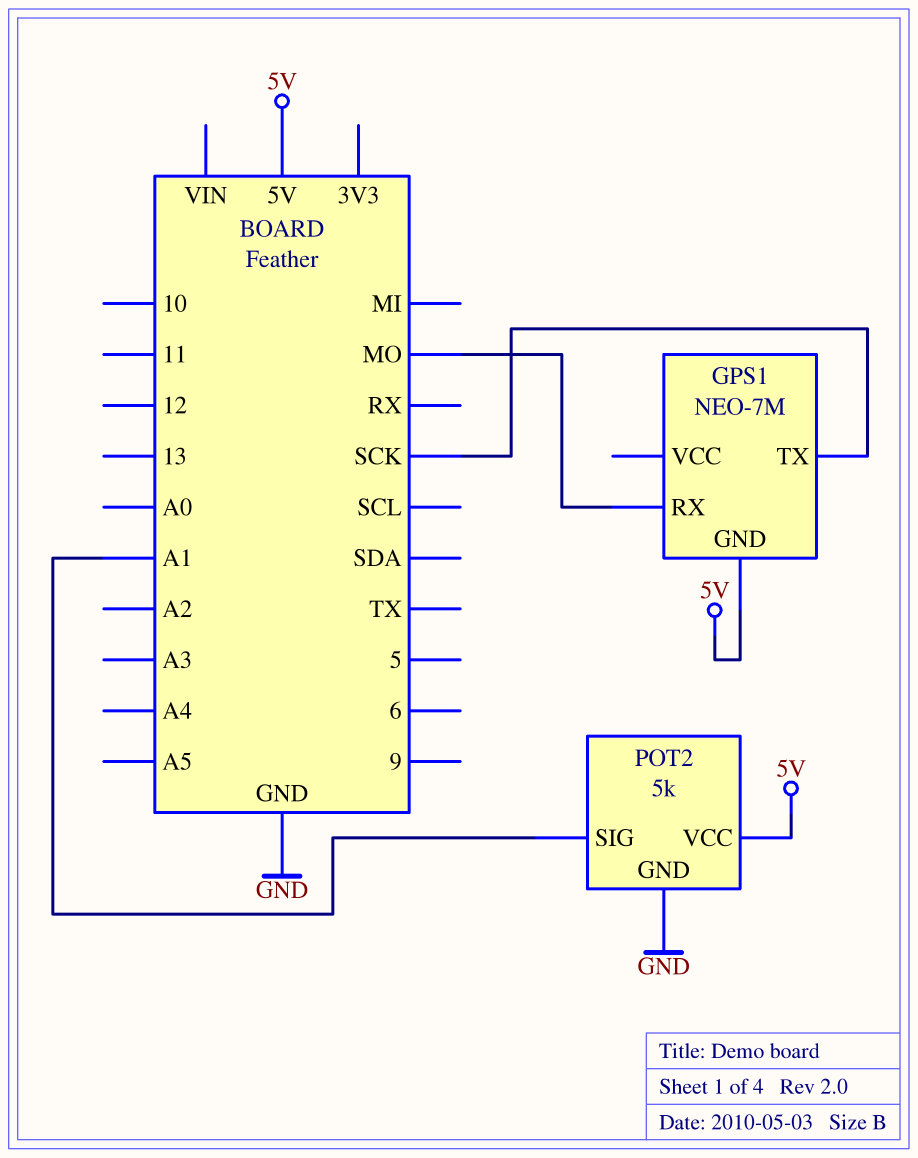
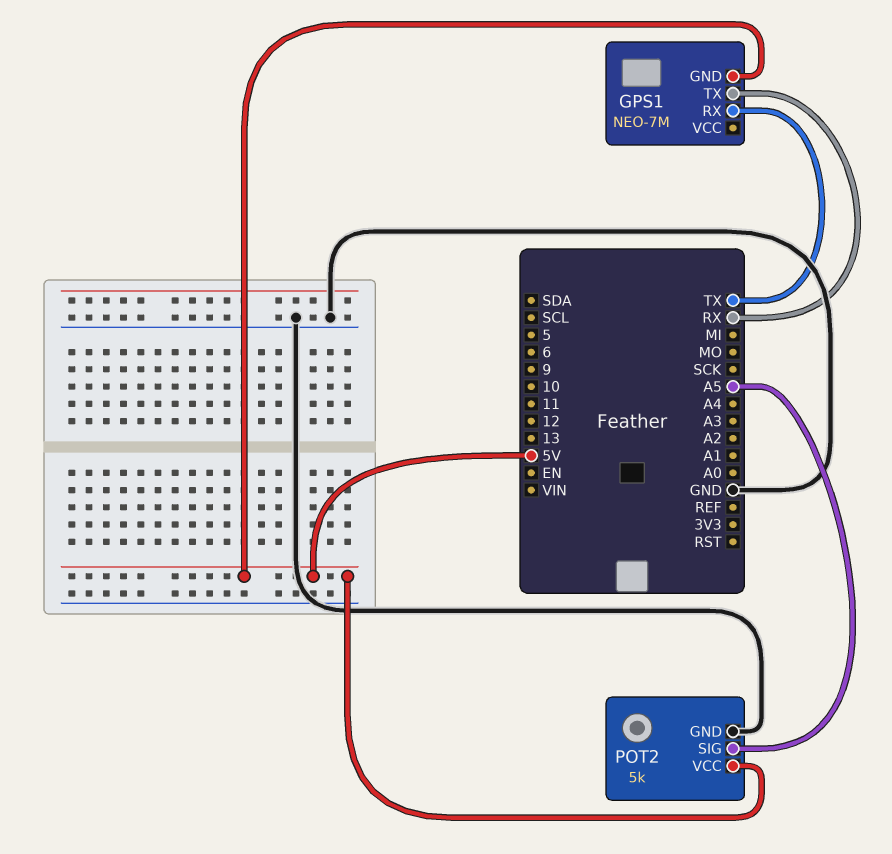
GPS1 pin RX: MO -> TX
GPS1 pin TX: SCK -> RX
POT2 pin SIG: A1 -> A5

